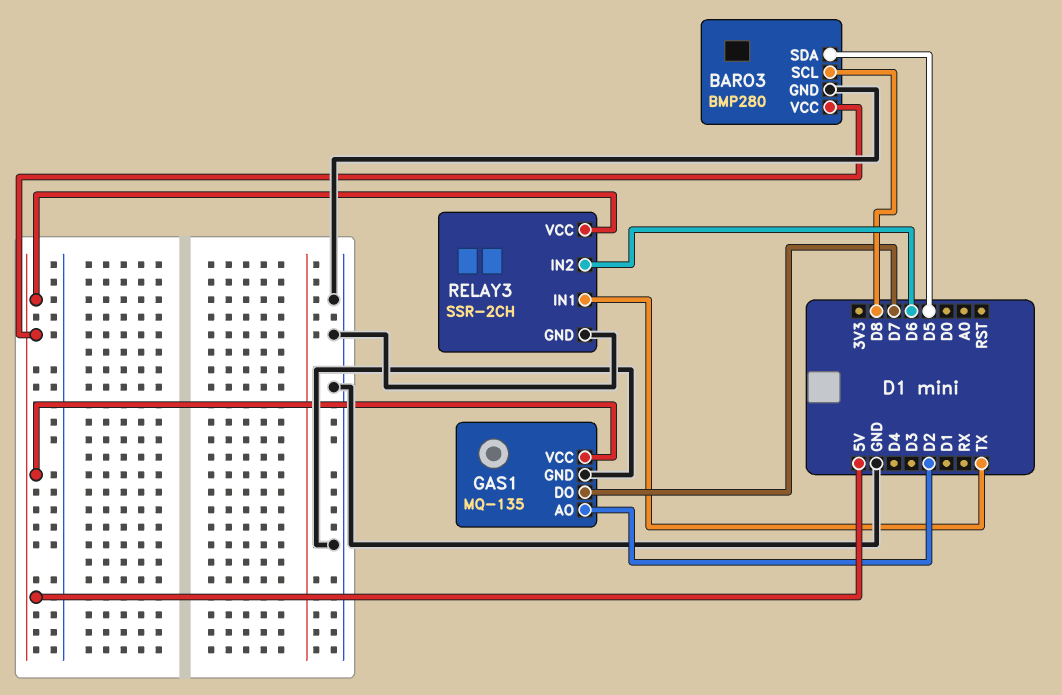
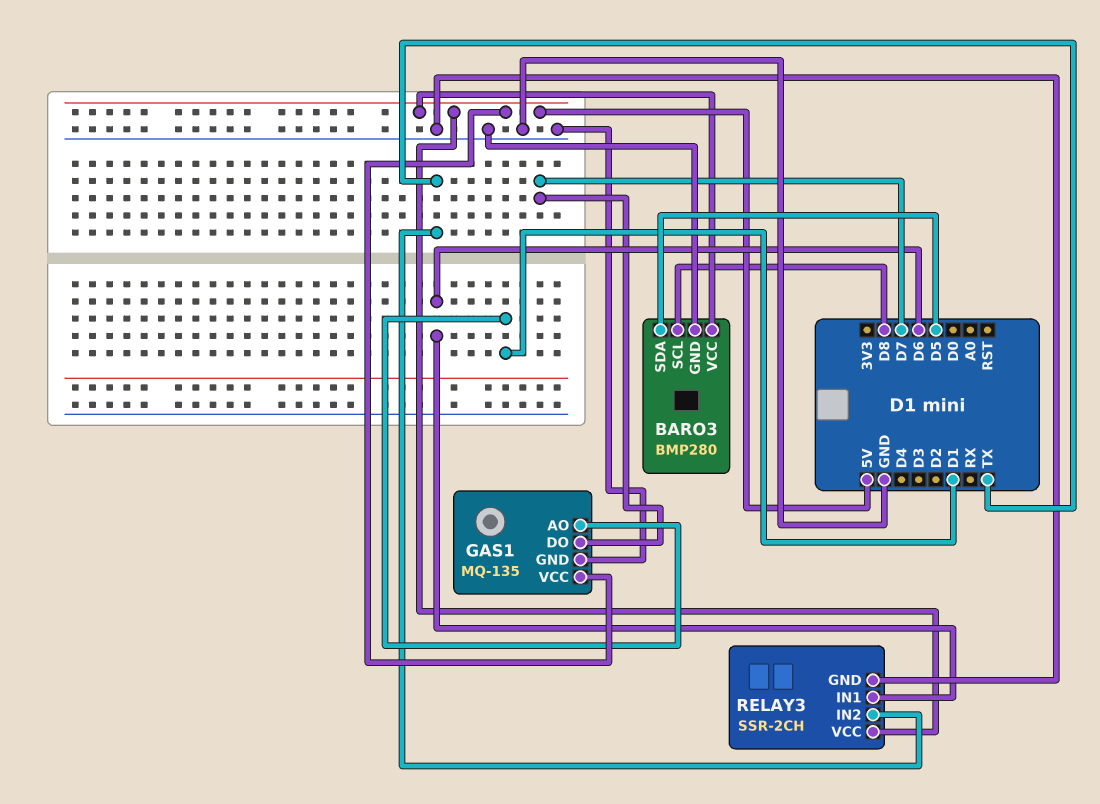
GAS1 pin AO: D2 -> D1
RELAY3 pin IN1: TX -> D6
RELAY3 pin IN2: D6 -> TX

